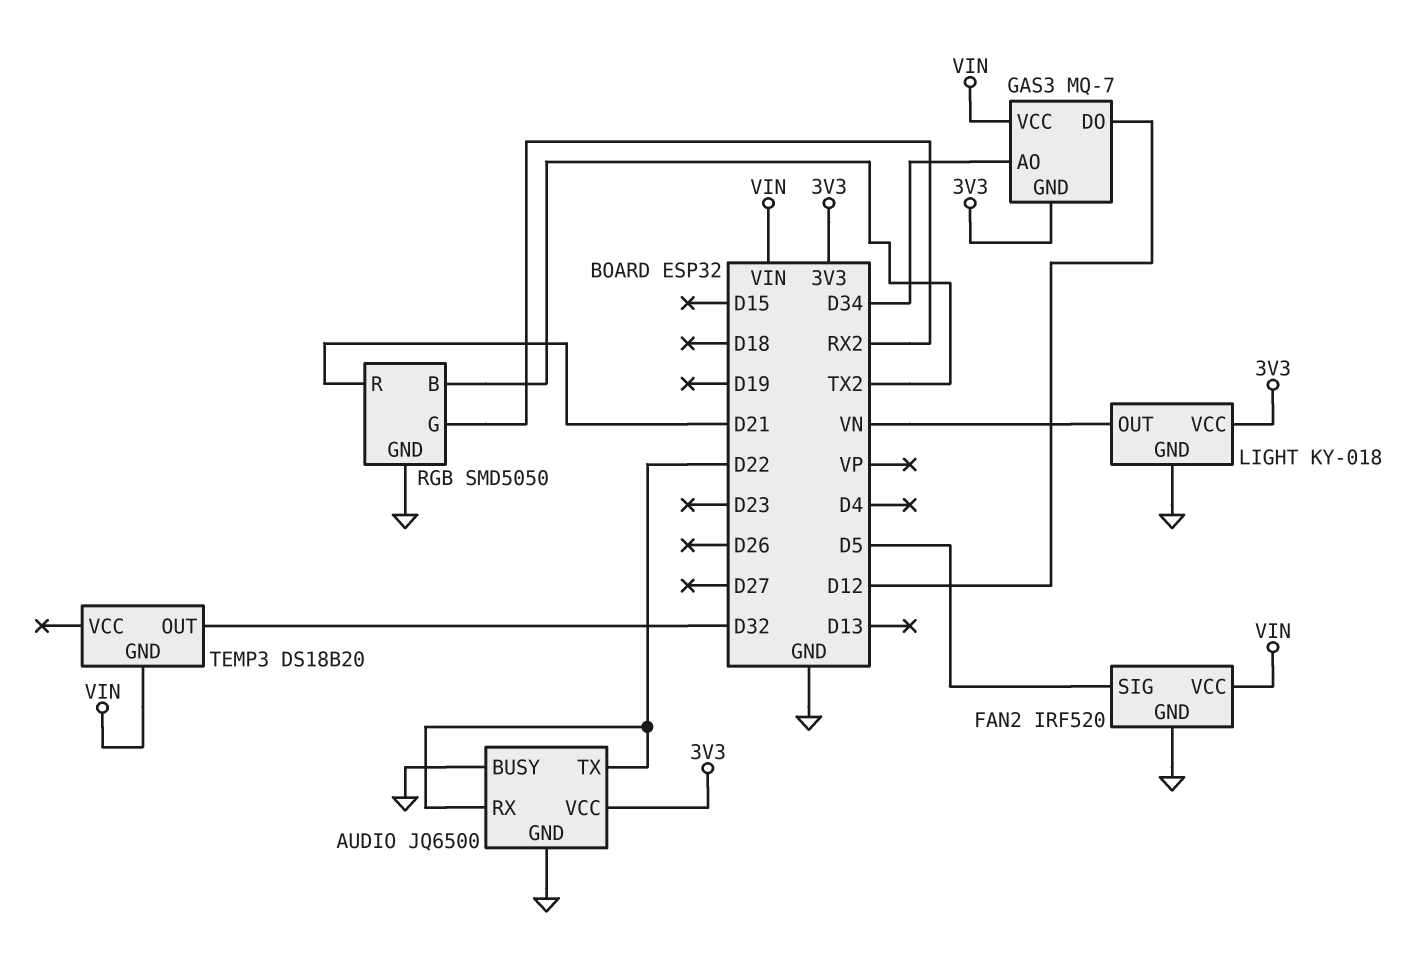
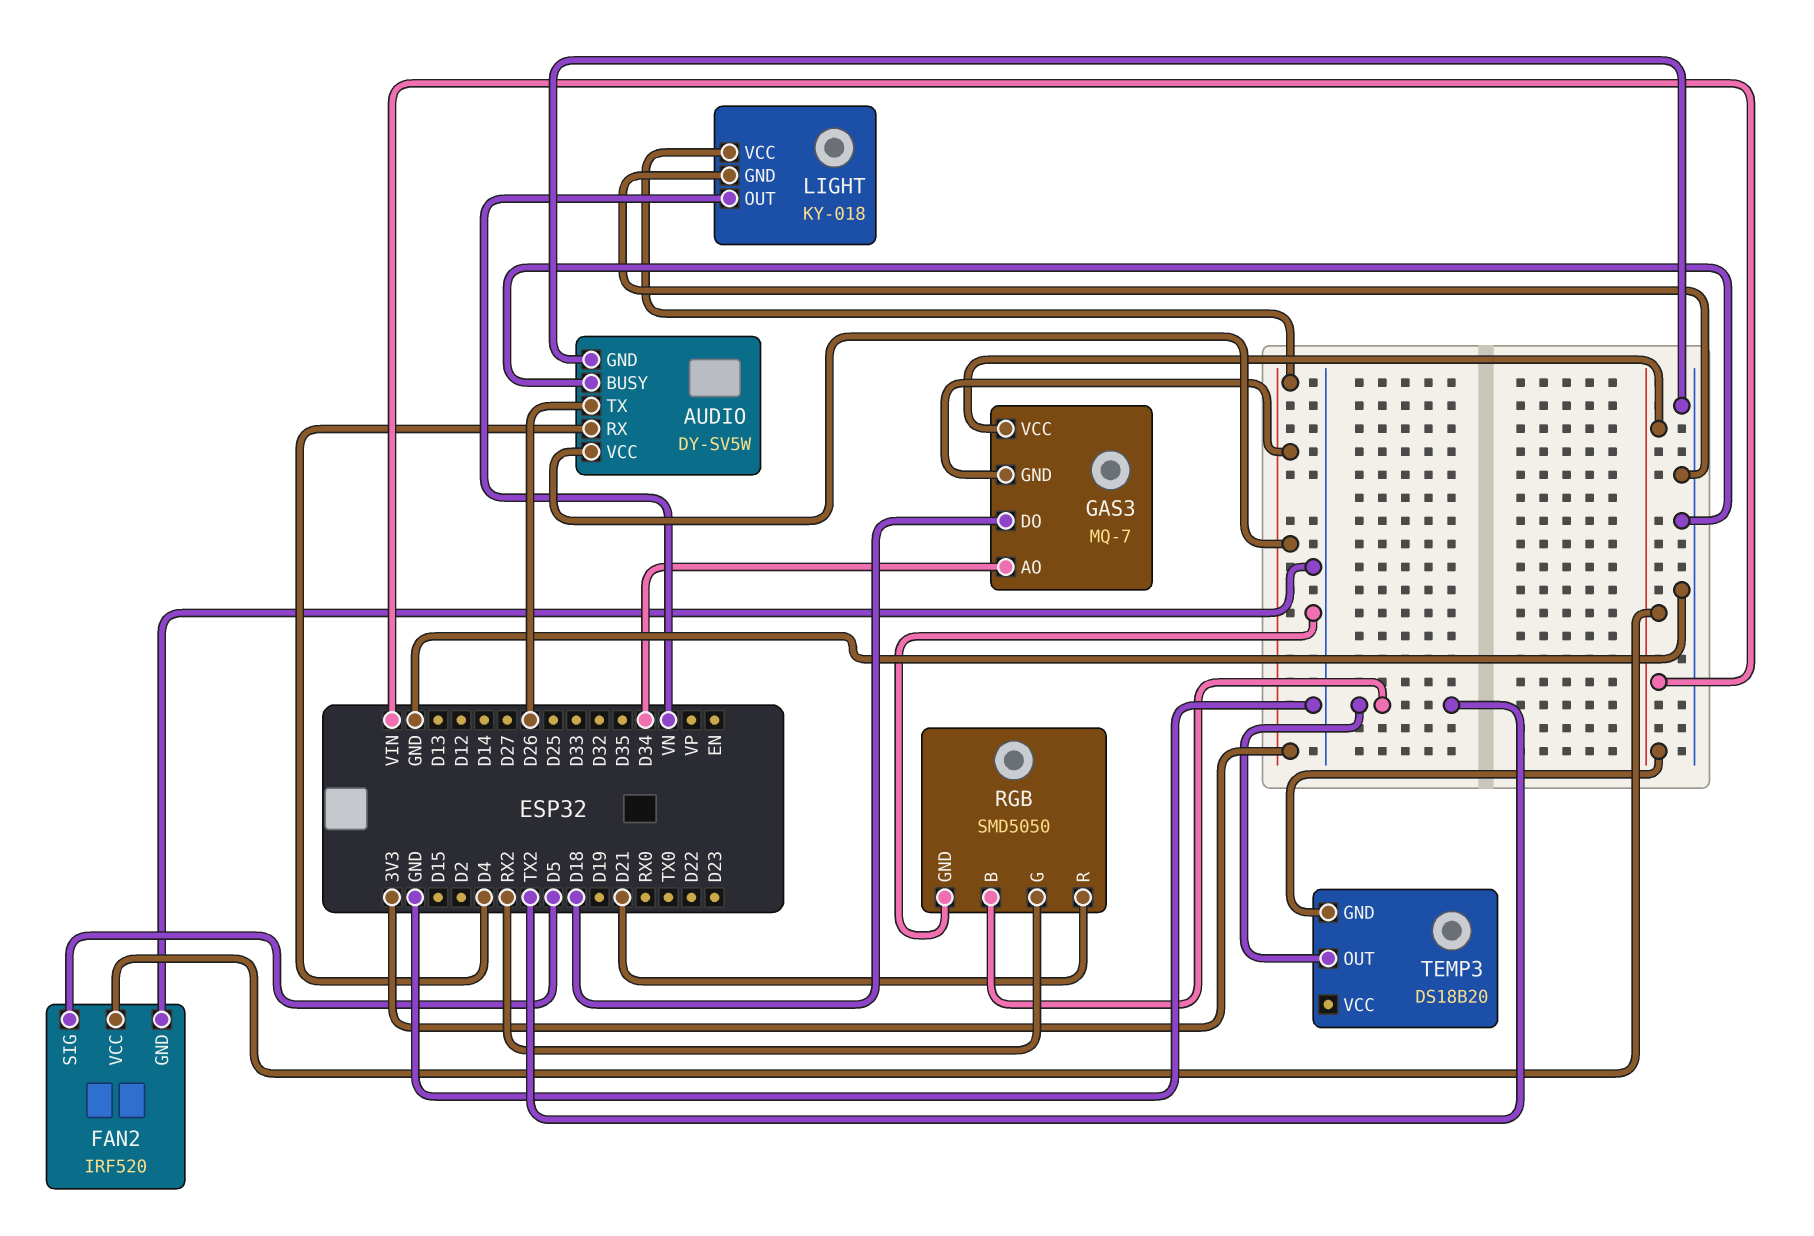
AUDIO: JQ6500 -> DY-SV5W
AUDIO pin RX: D22 -> D4
AUDIO pin TX: D22 -> D26
GAS3 pin DO: D12 -> D18
TEMP3 pin OUT: D32 -> TX2

